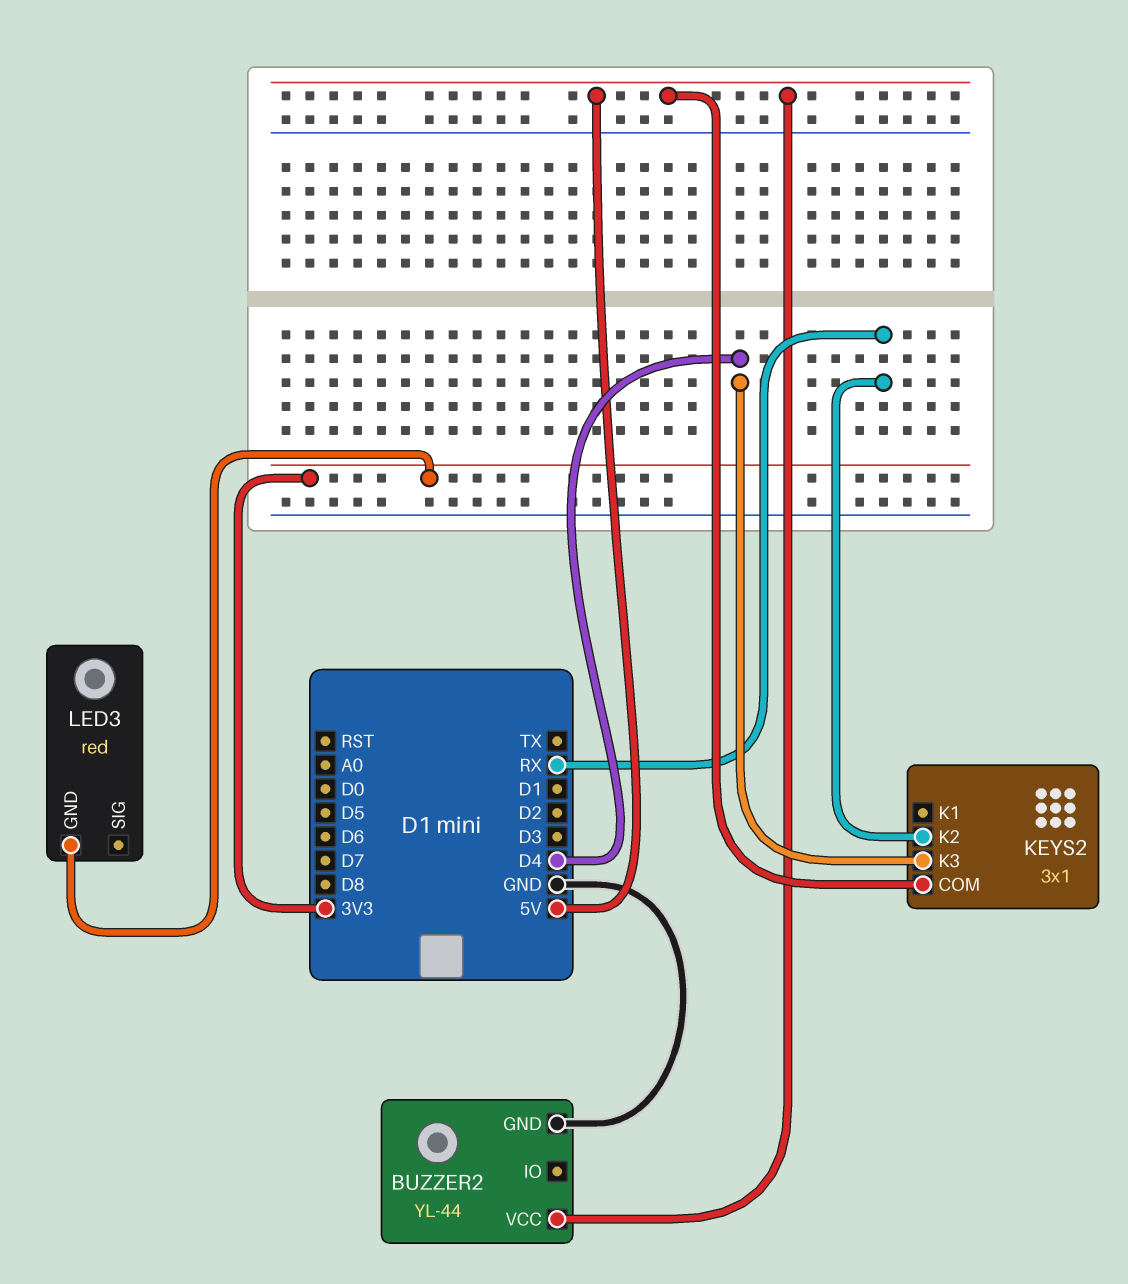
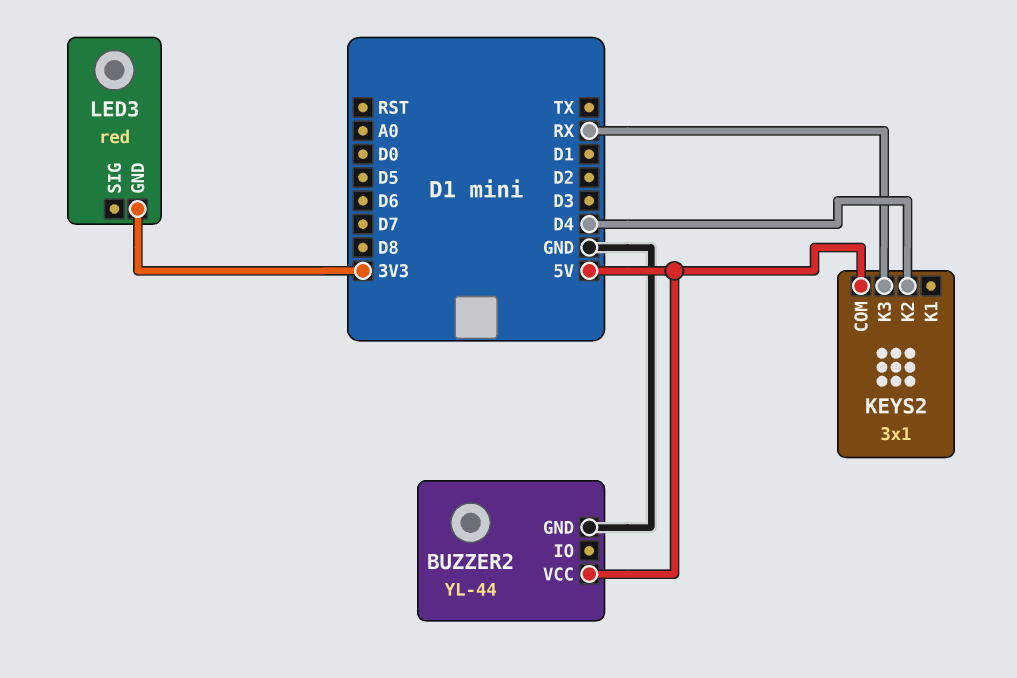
KEYS2 pin K2: RX -> D4
KEYS2 pin K3: D4 -> RX

